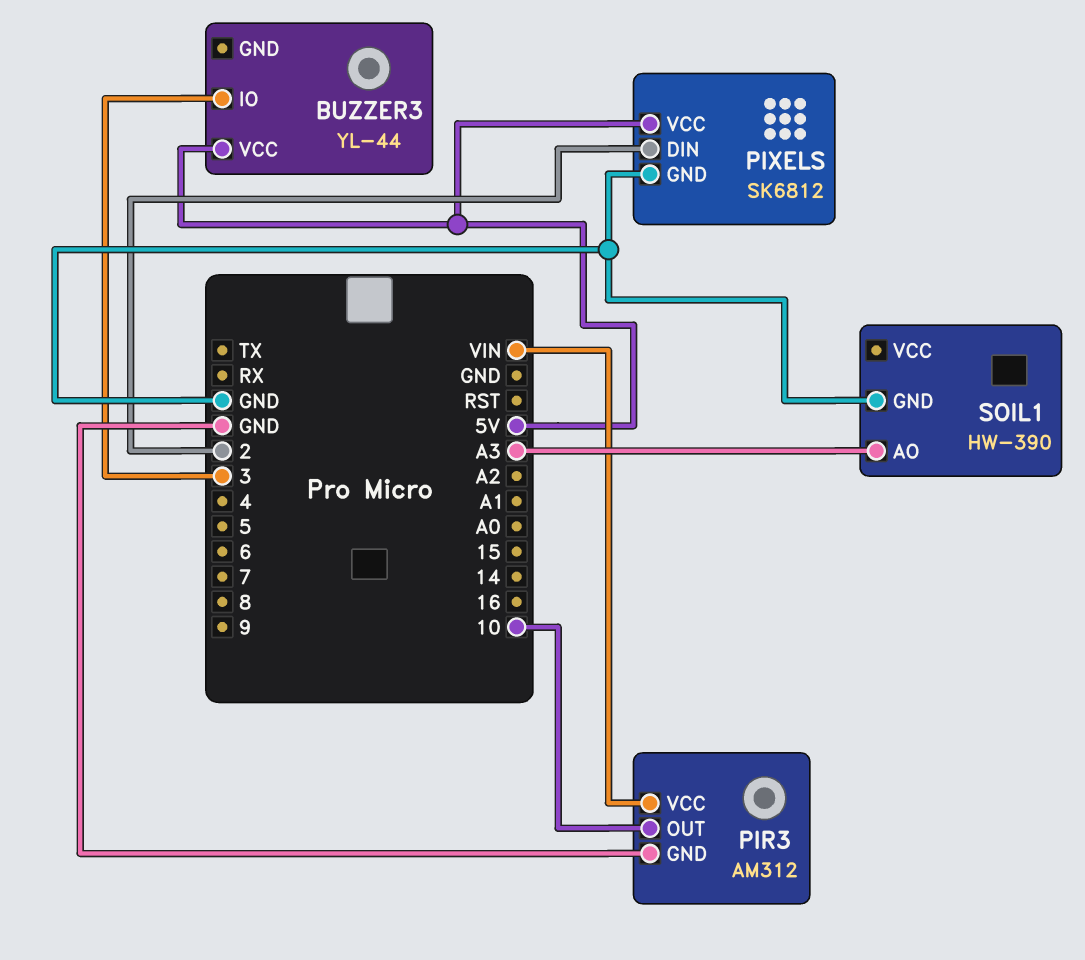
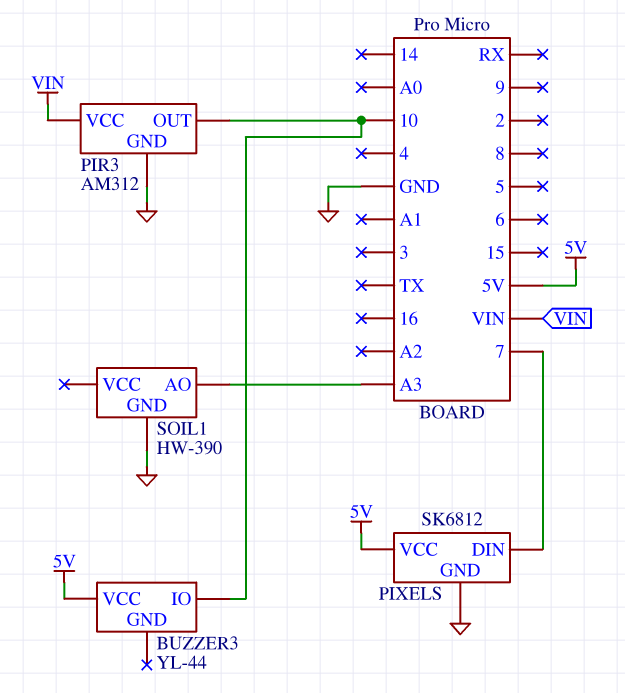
BUZZER3 pin IO: 3 -> 10
PIXELS pin DIN: 2 -> 7

